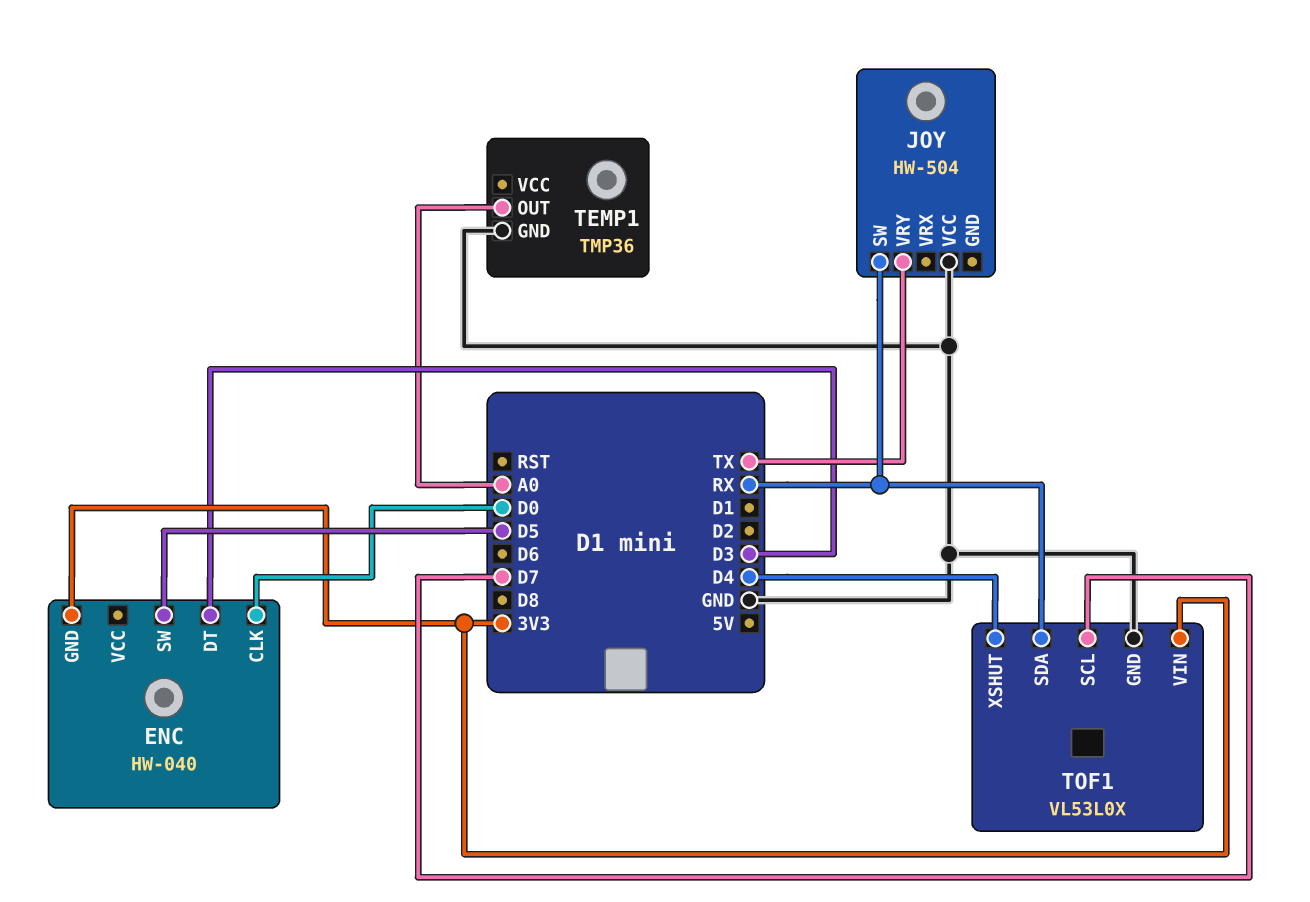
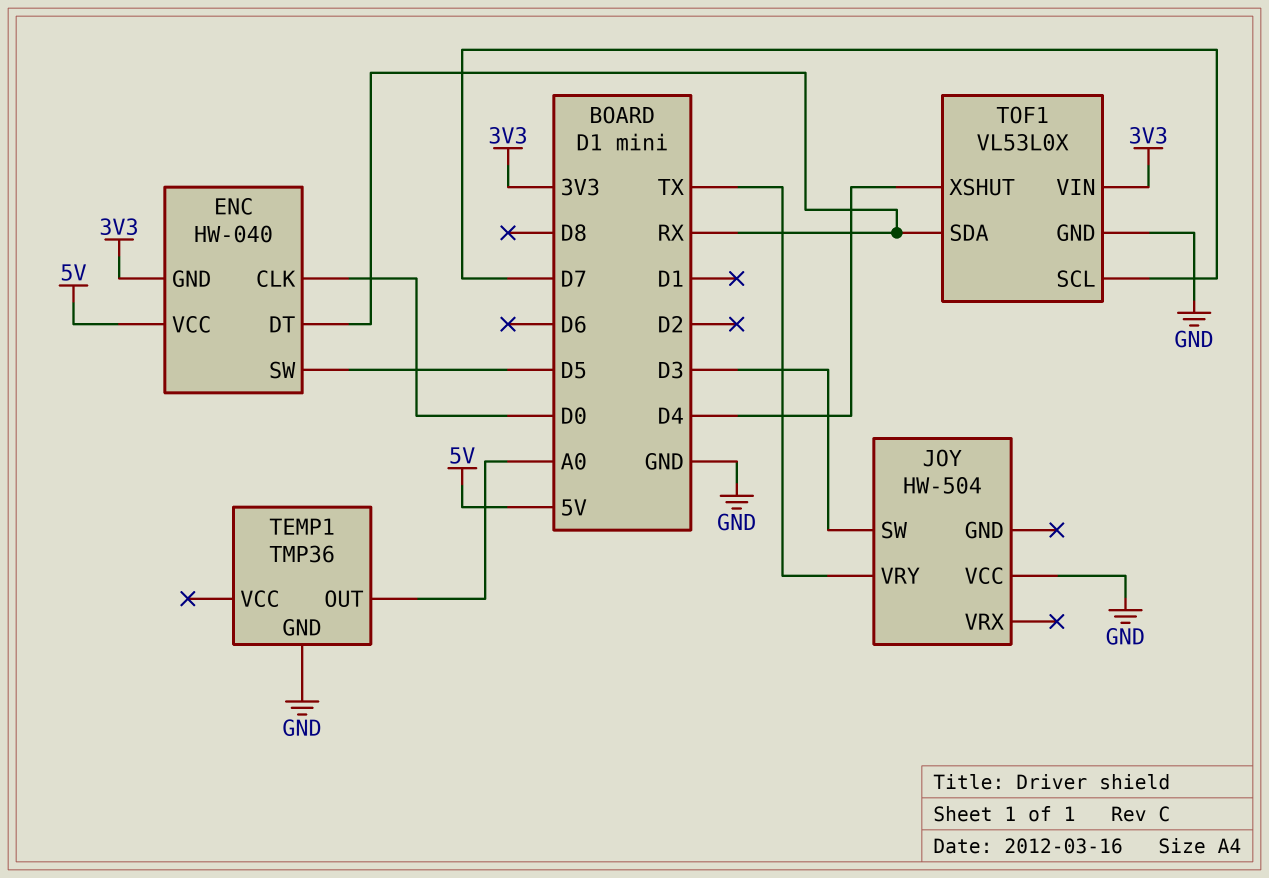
ENC pin DT: D3 -> RX
ENC pin VCC: none -> 5V
JOY pin SW: RX -> D3

